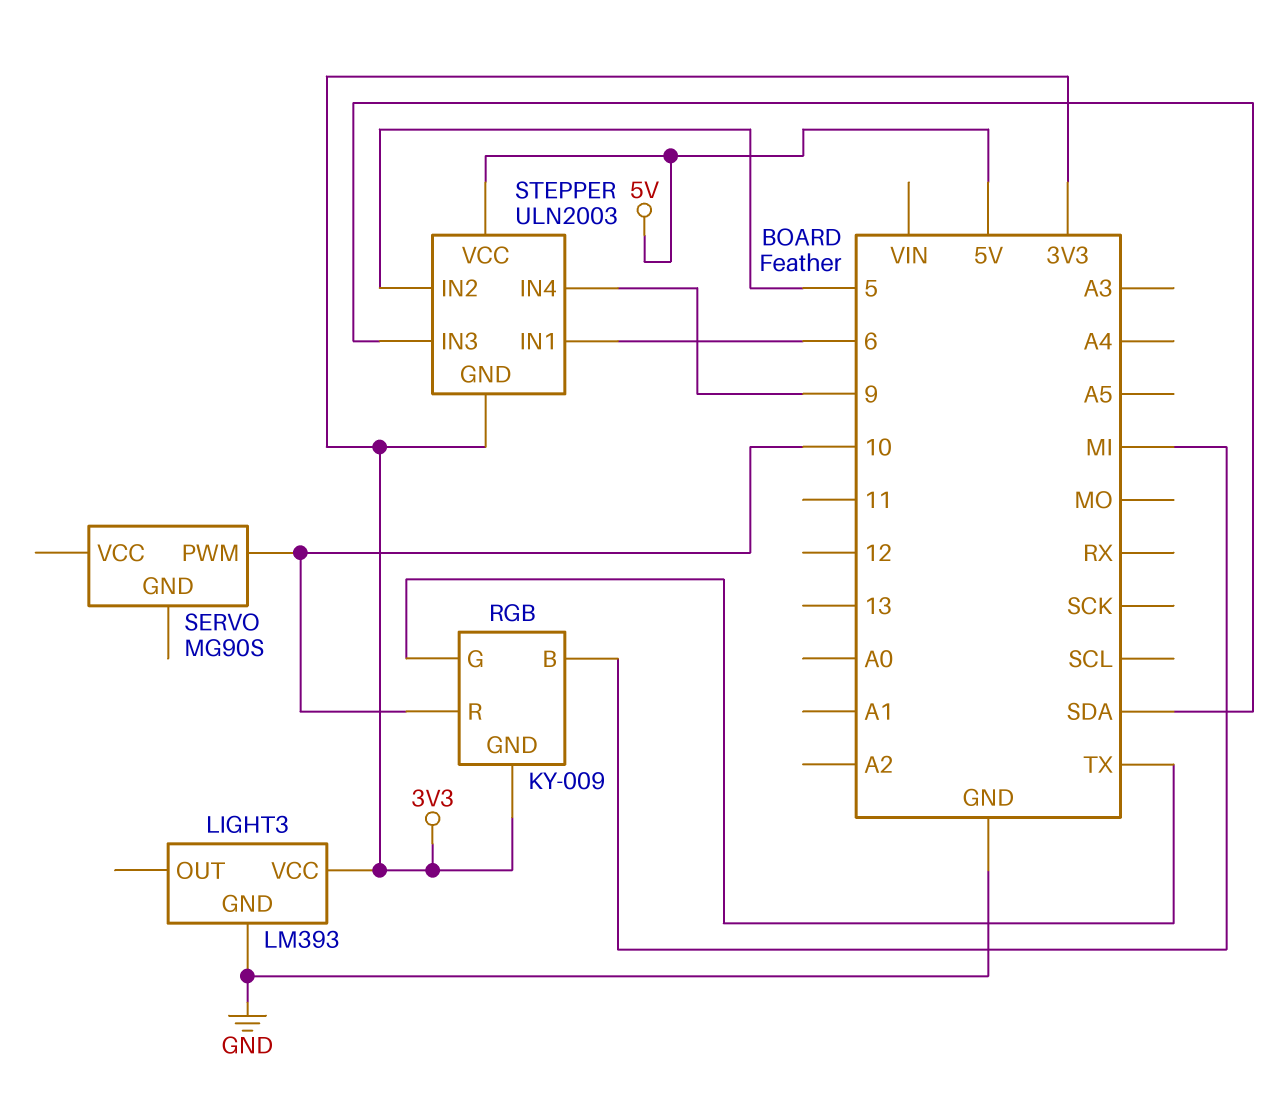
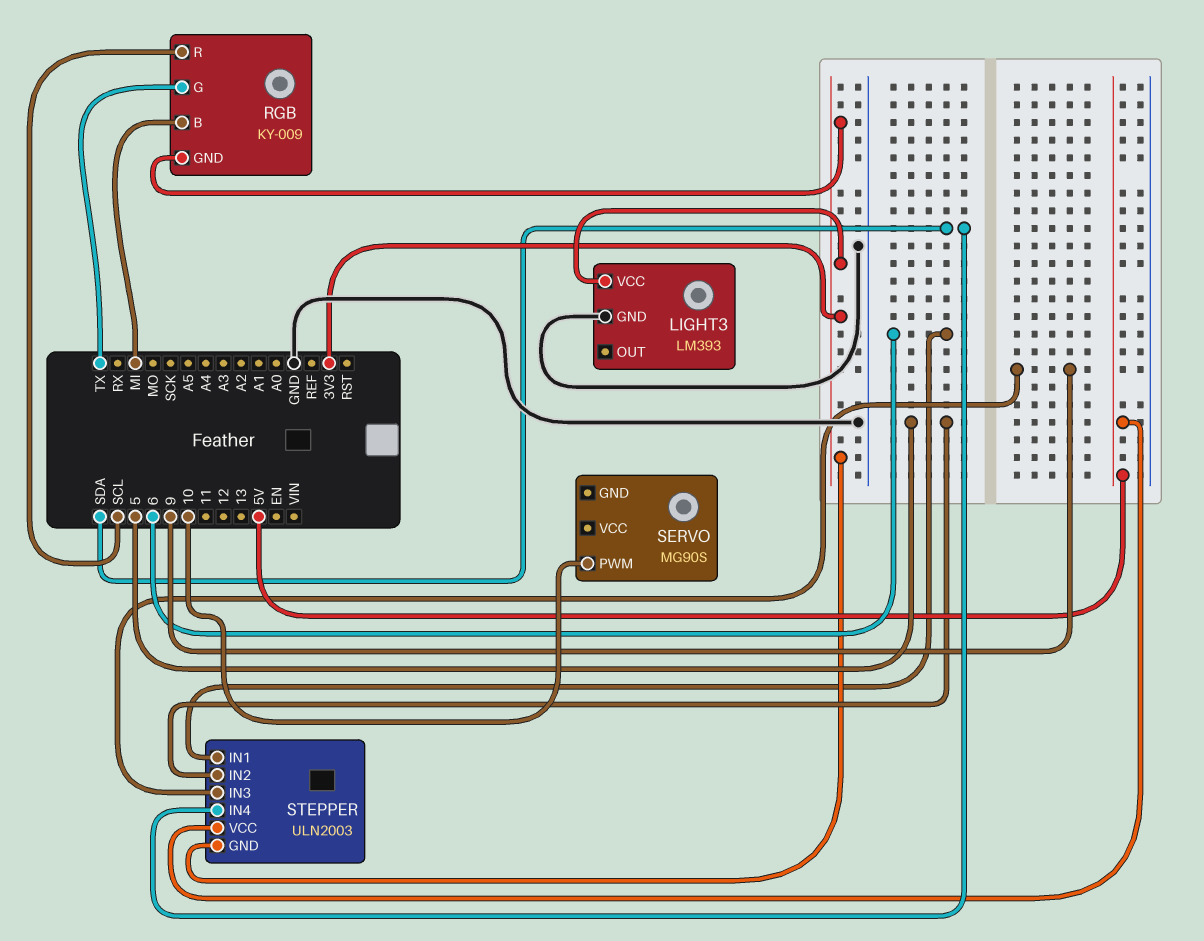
RGB pin R: 10 -> SCL
STEPPER pin IN3: SDA -> 9
STEPPER pin IN4: 9 -> SDA

